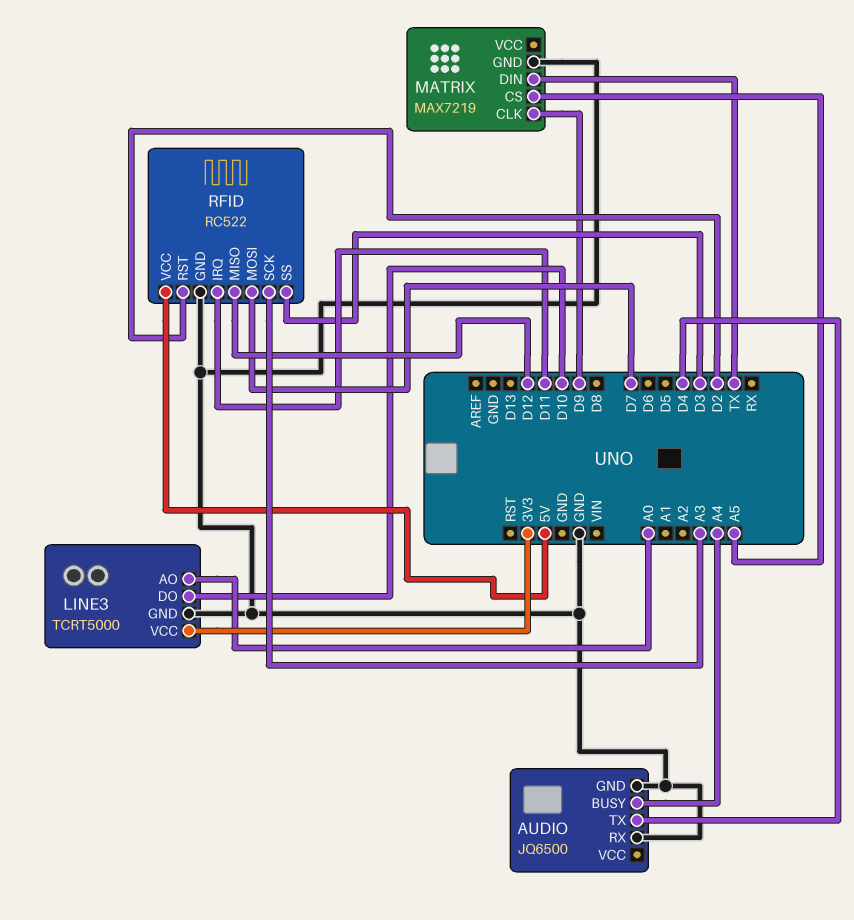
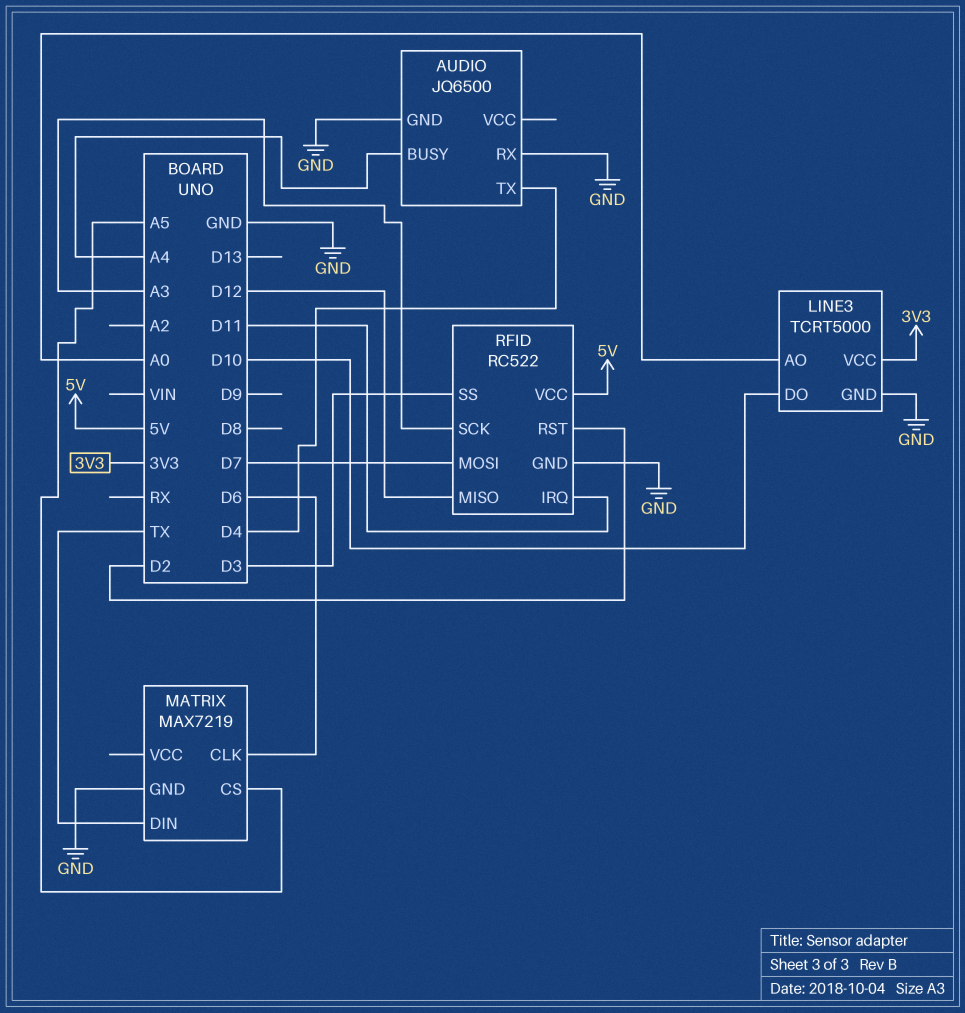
MATRIX pin CLK: D9 -> D6

